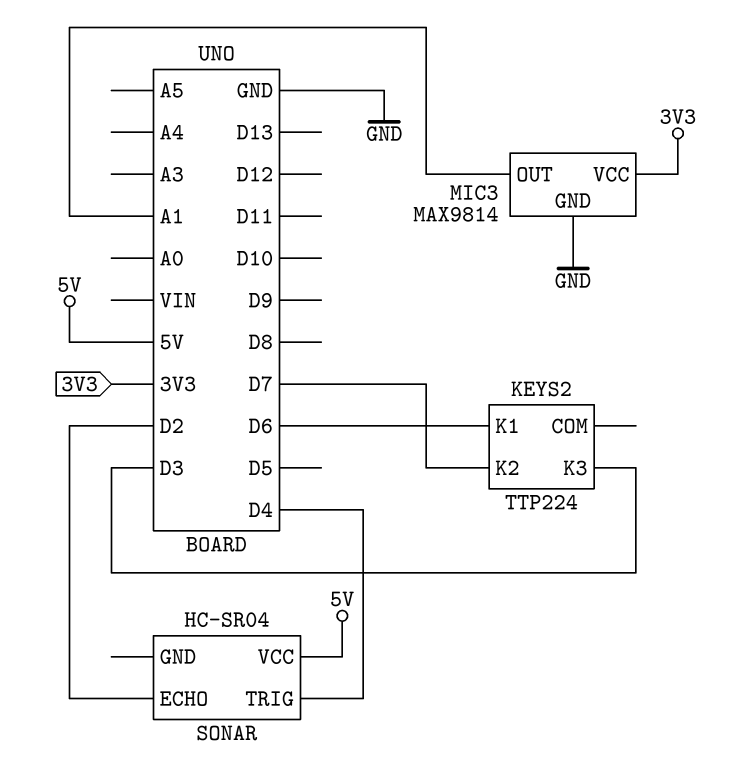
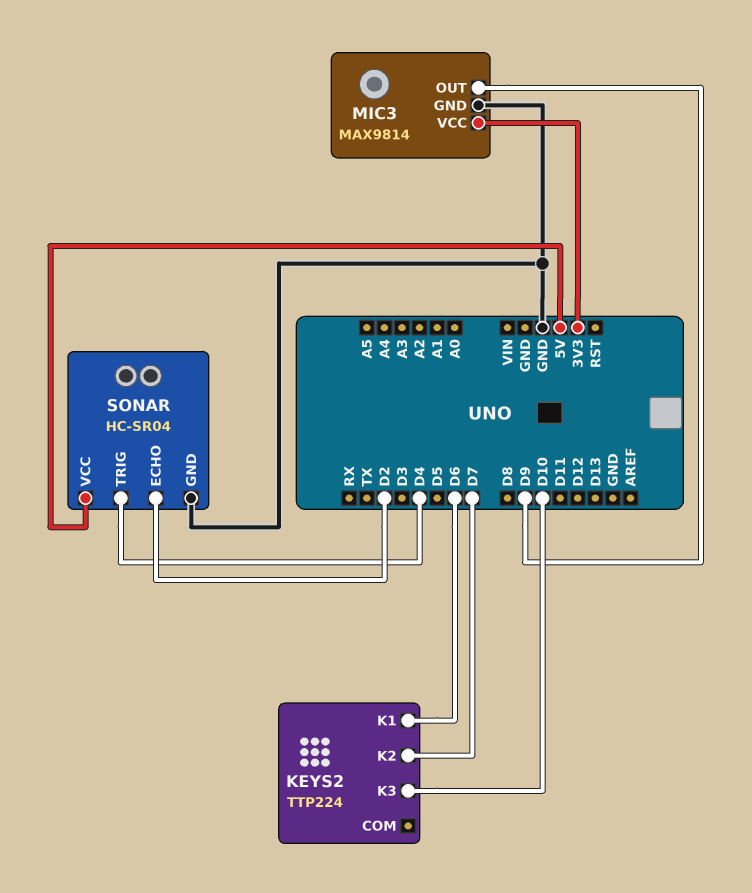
KEYS2 pin K3: D3 -> D10
MIC3 pin OUT: A1 -> D9
SONAR pin GND: none -> GND

